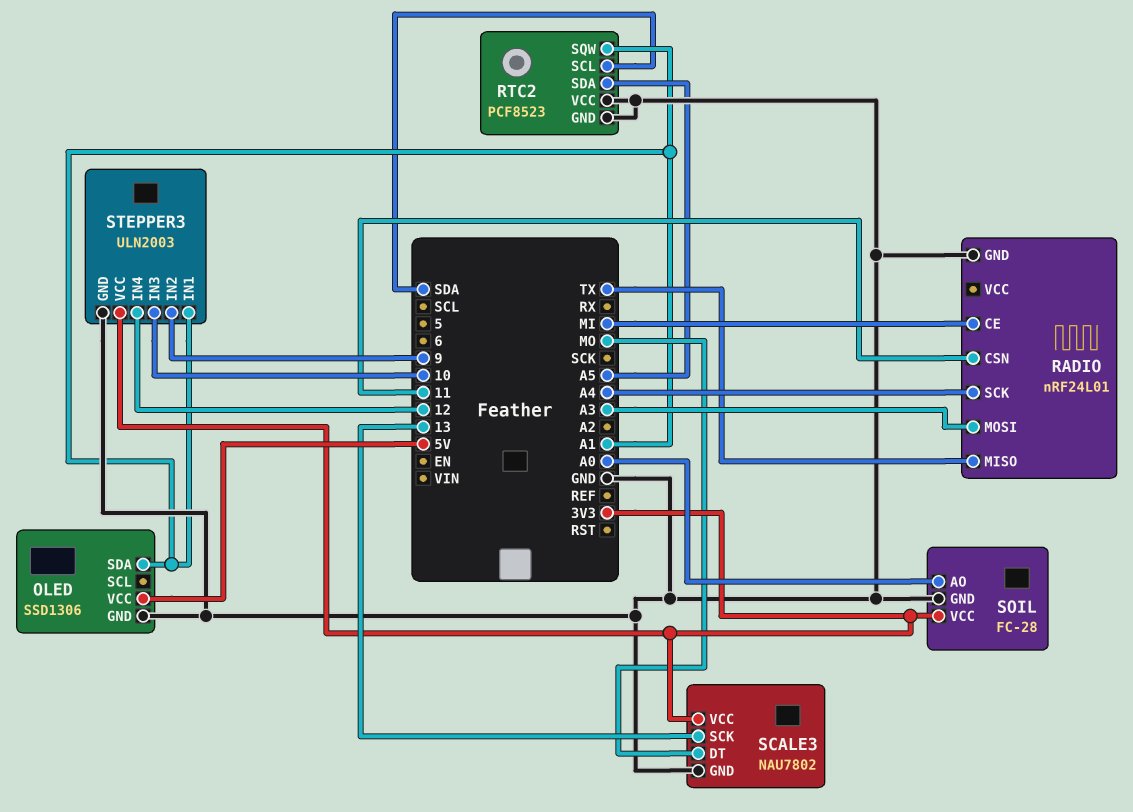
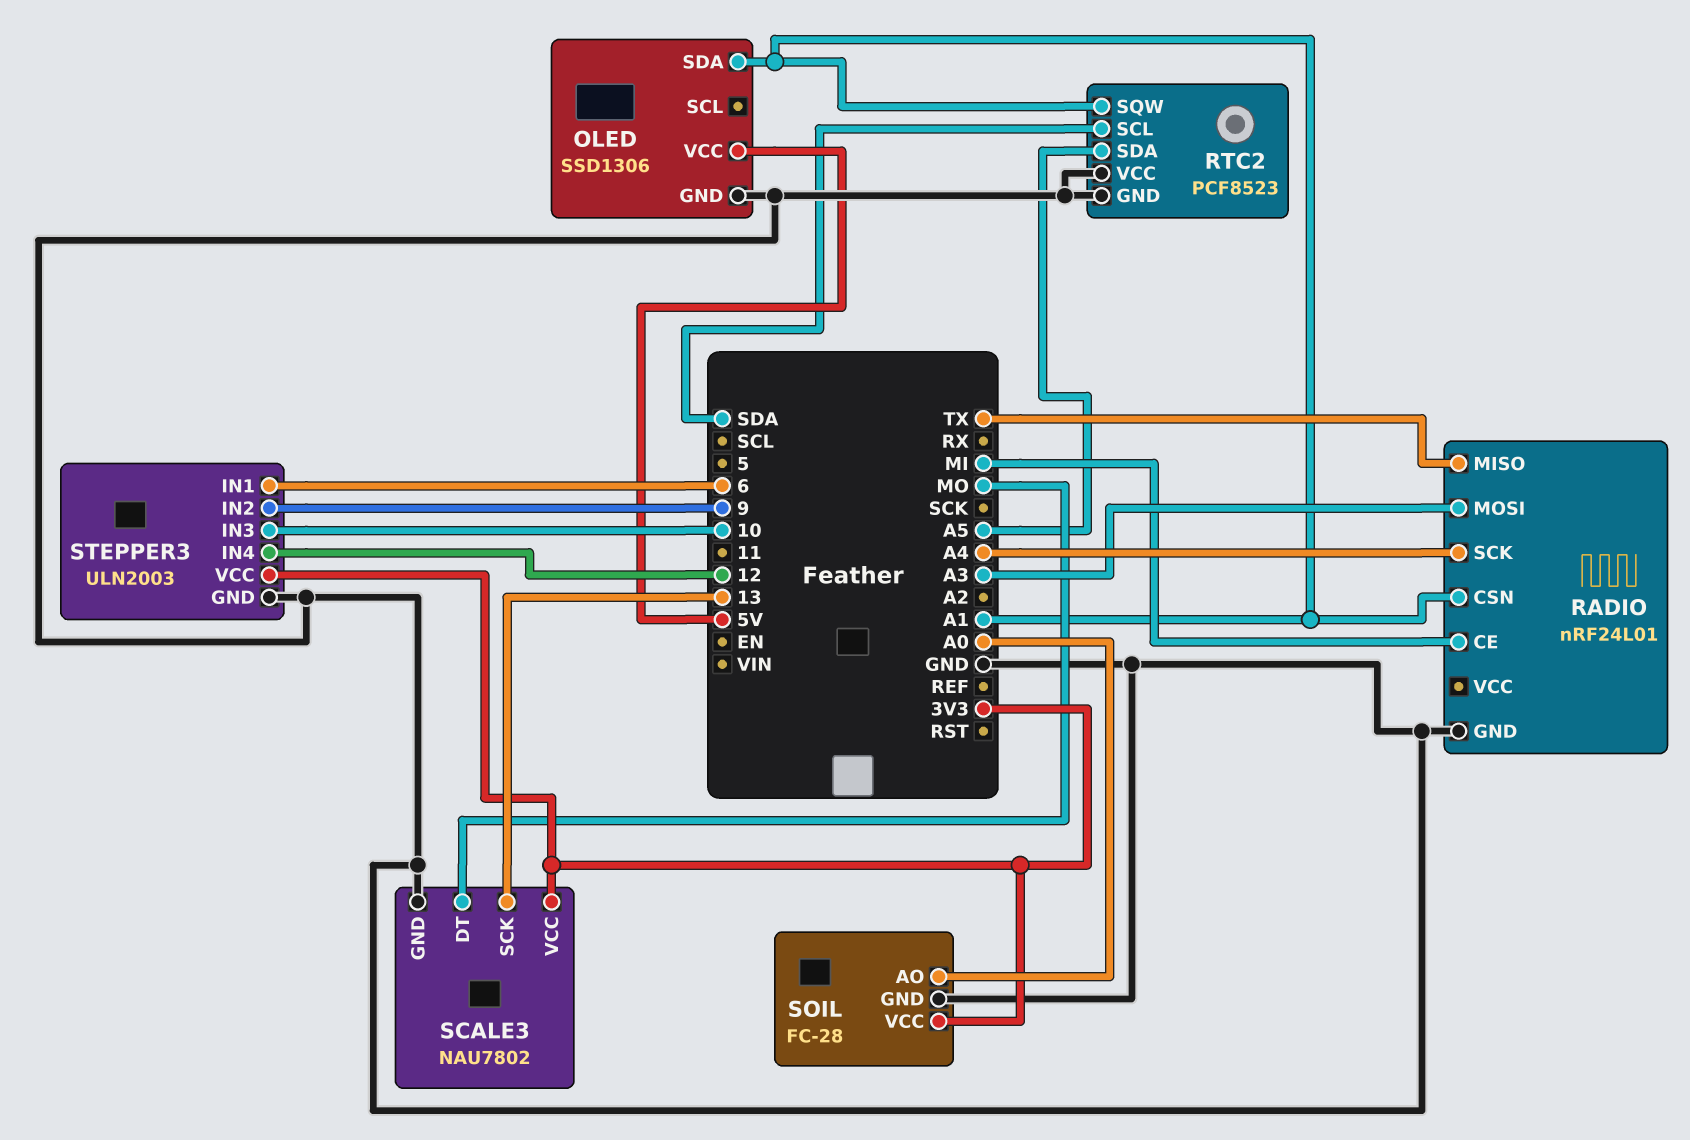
RADIO pin CSN: 11 -> A1
STEPPER3 pin IN1: A1 -> 6

